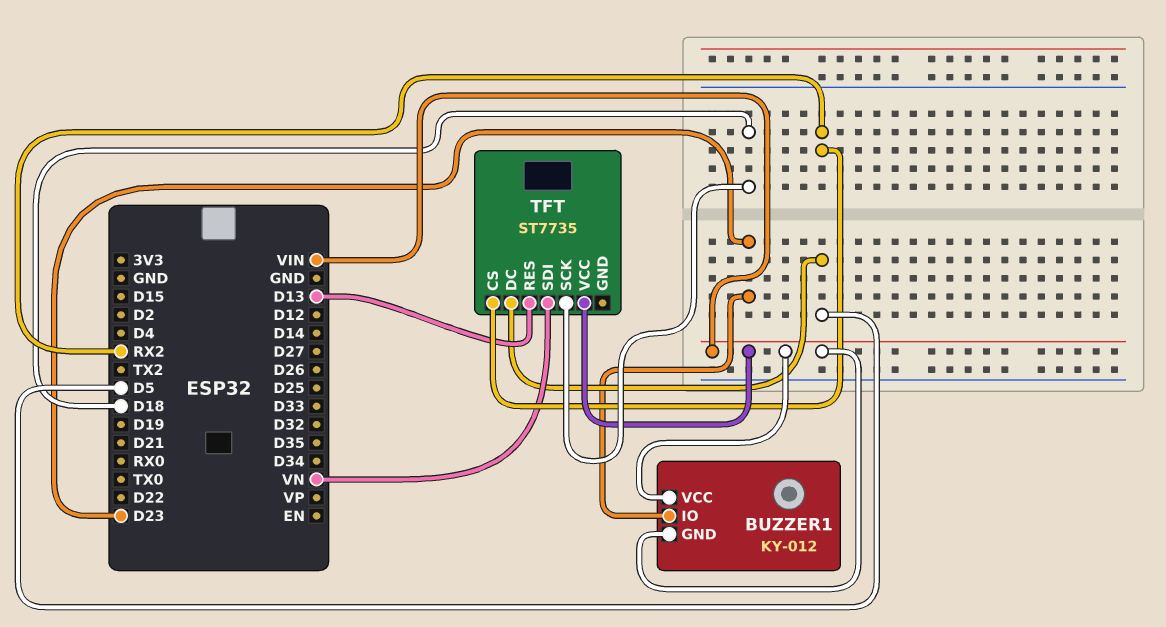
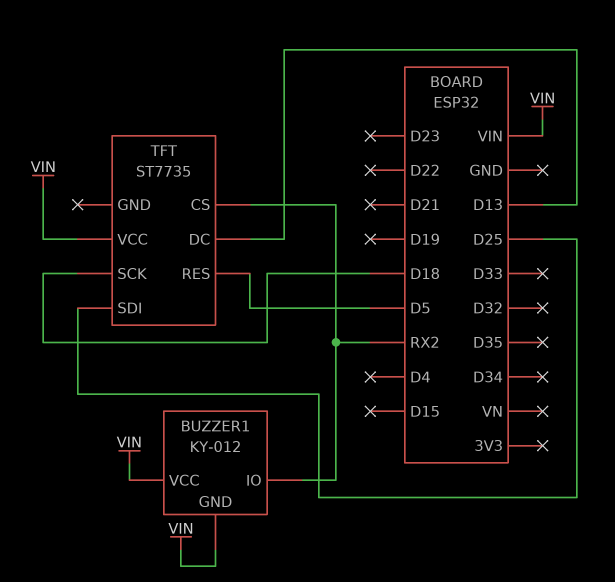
BUZZER1 pin IO: D23 -> RX2
TFT pin DC: D5 -> D13
TFT pin RES: D13 -> D5
TFT pin SDI: VN -> D25

